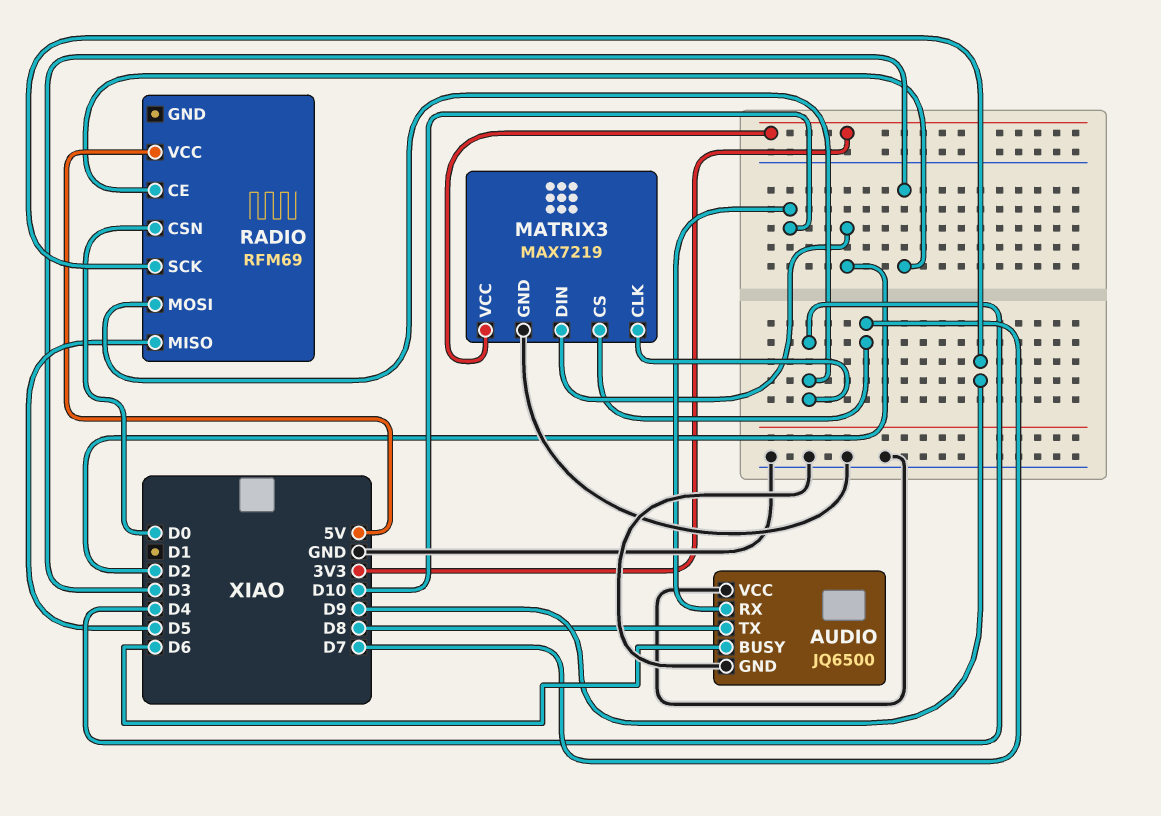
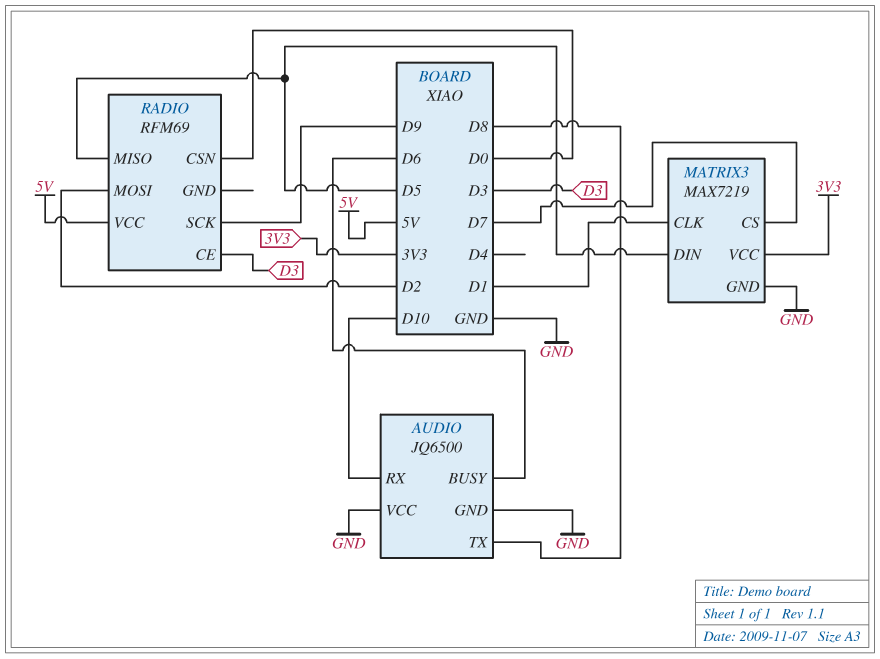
MATRIX3 pin CLK: D4 -> D1
MATRIX3 pin DIN: D2 -> D5
RADIO pin MOSI: D4 -> D2

